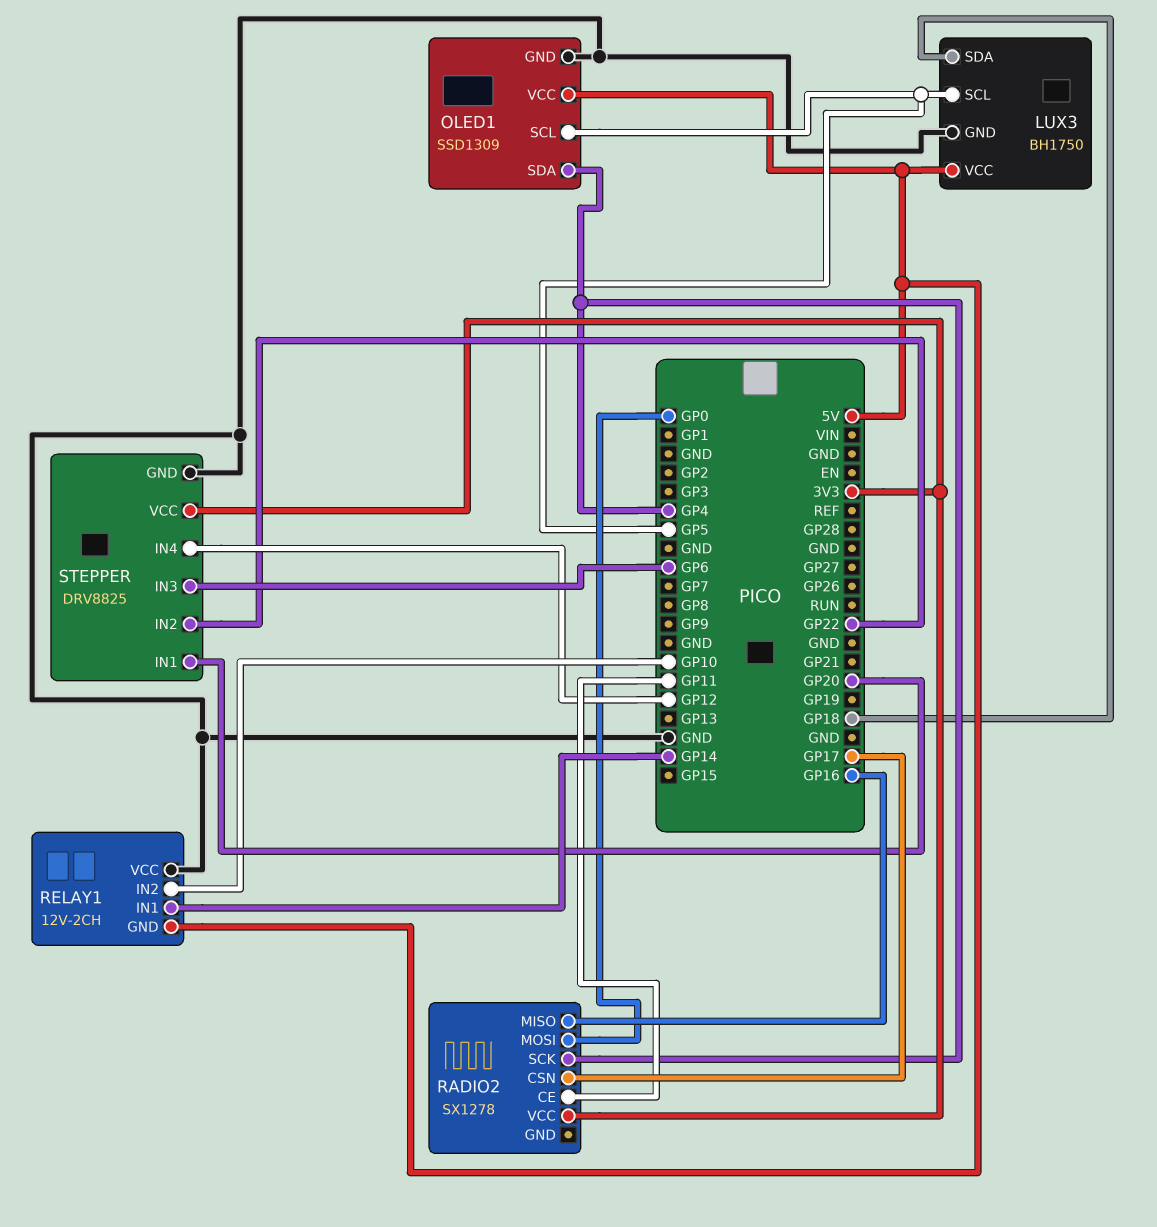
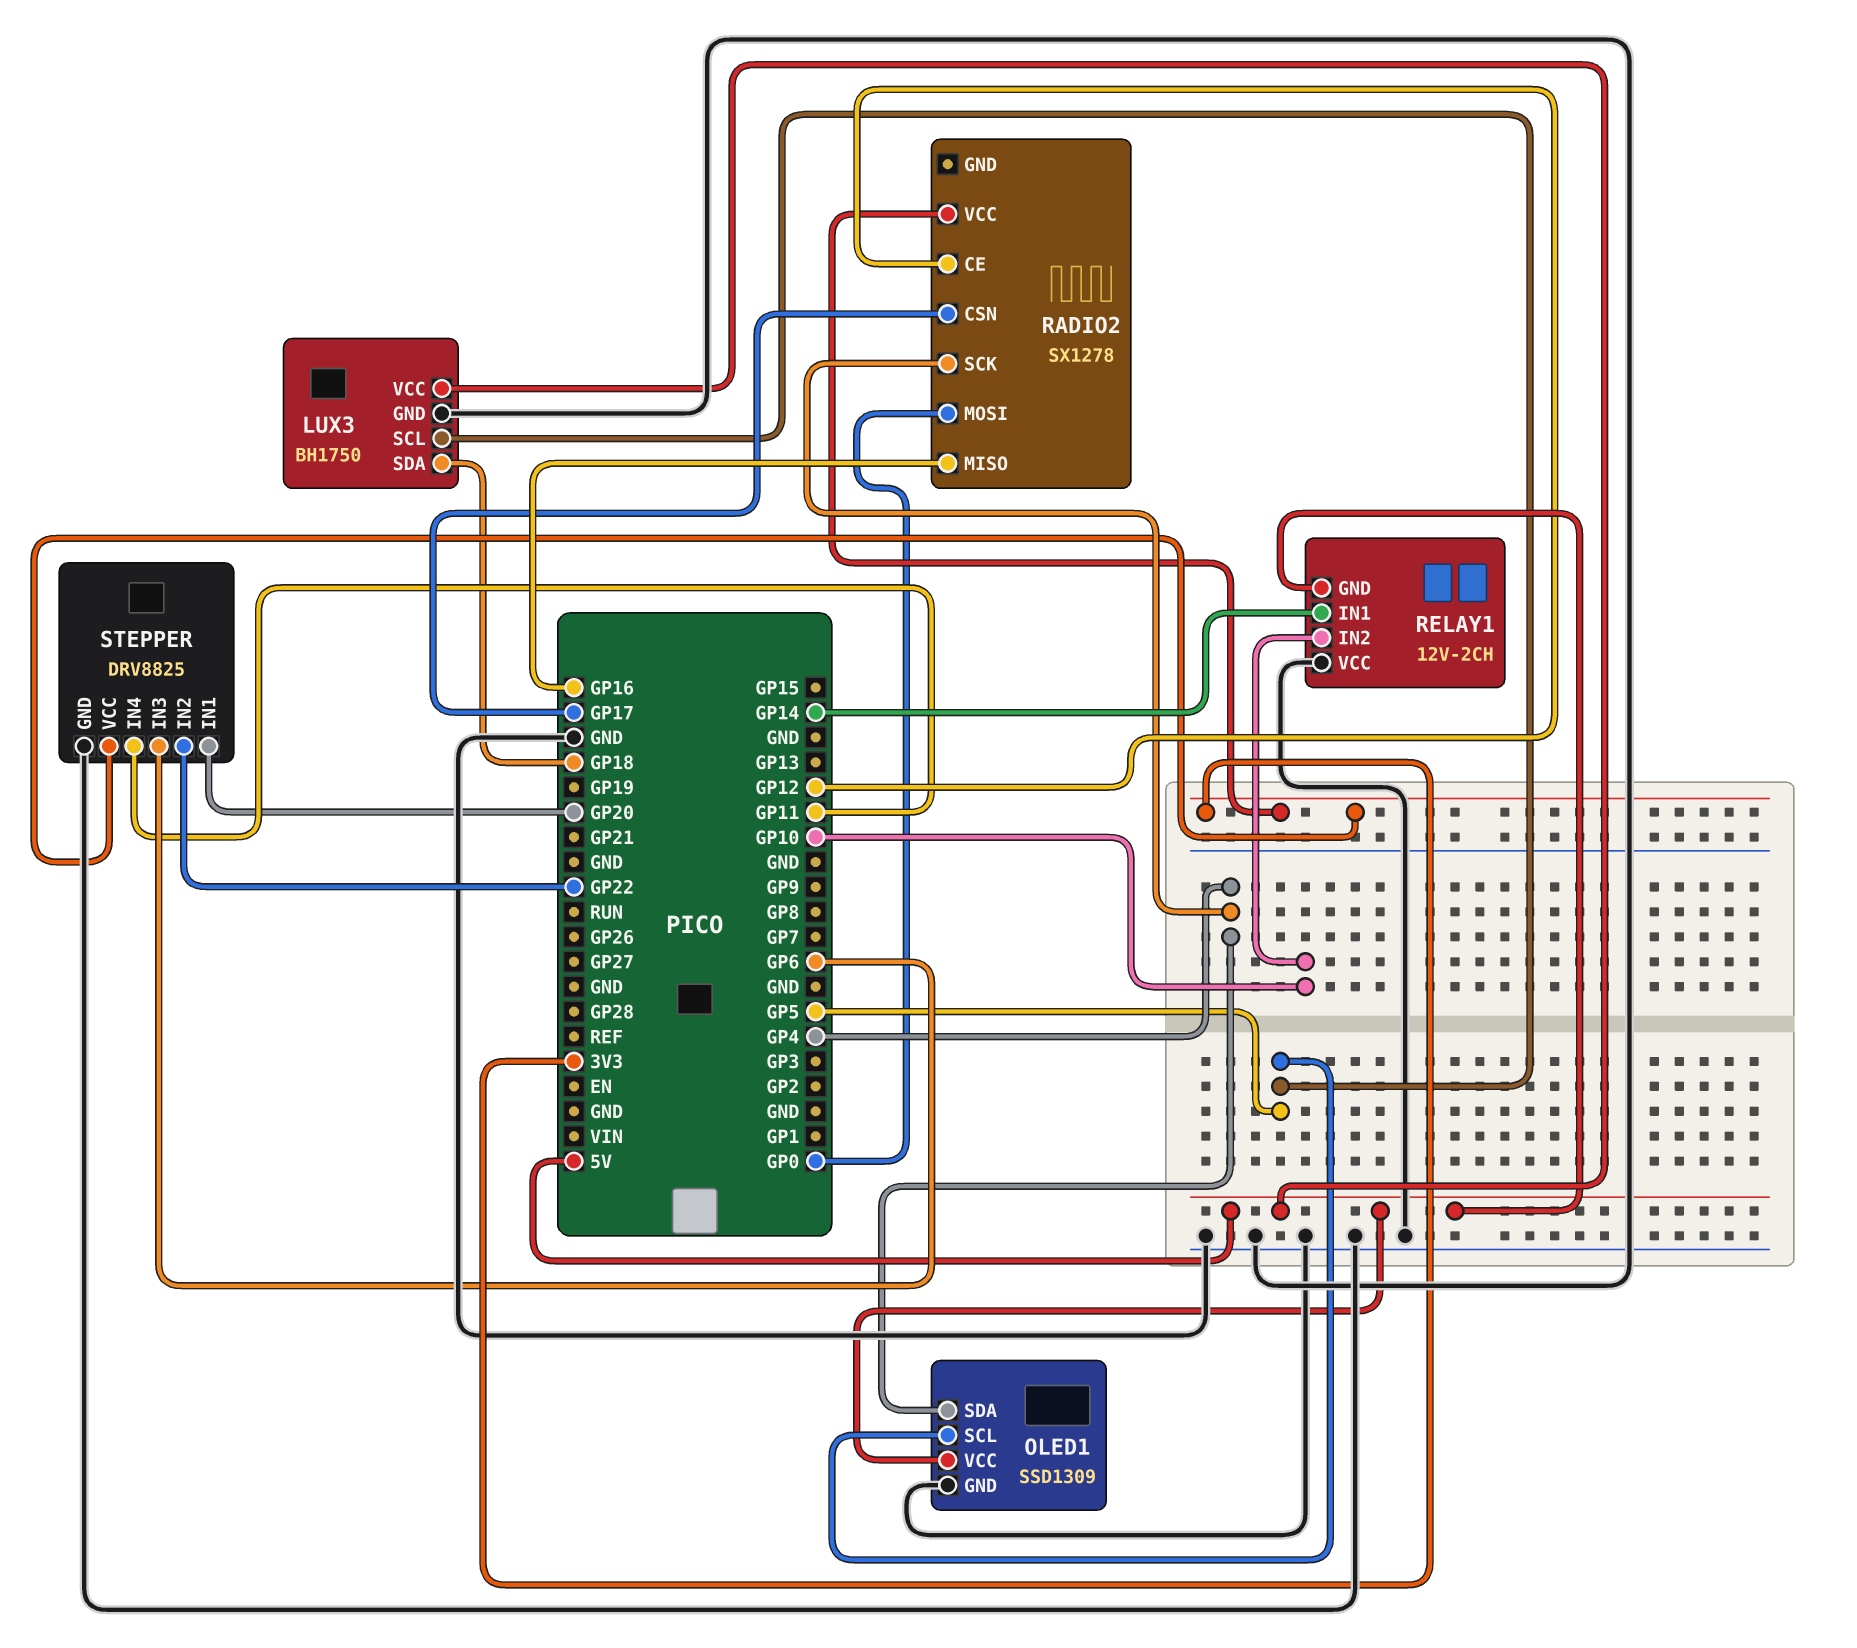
RADIO2 pin CE: GP11 -> GP12
STEPPER pin IN4: GP12 -> GP11

